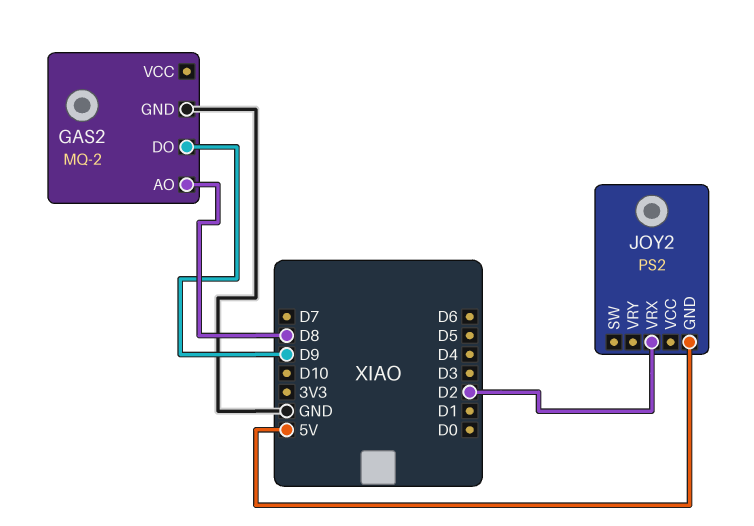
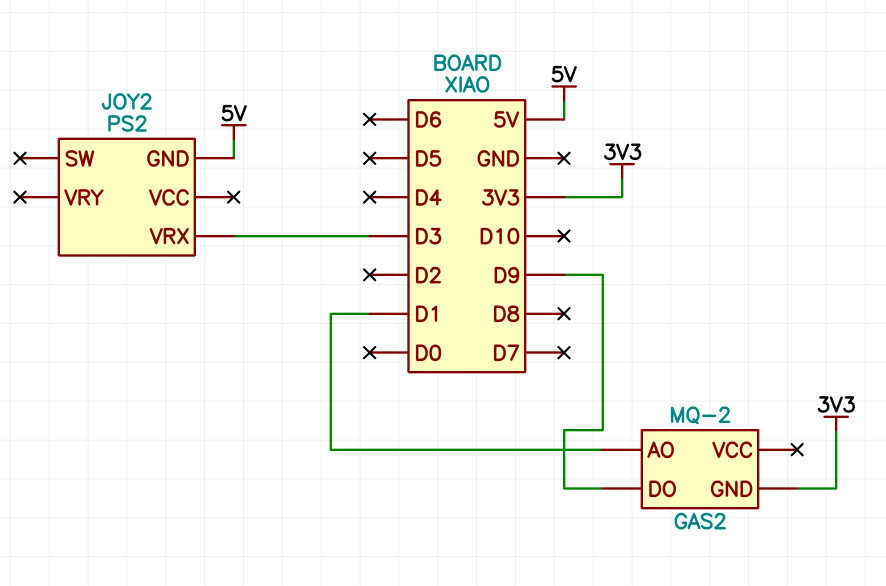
GAS2 pin AO: D8 -> D1
GAS2 pin GND: GND -> 3V3
JOY2 pin VRX: D2 -> D3

